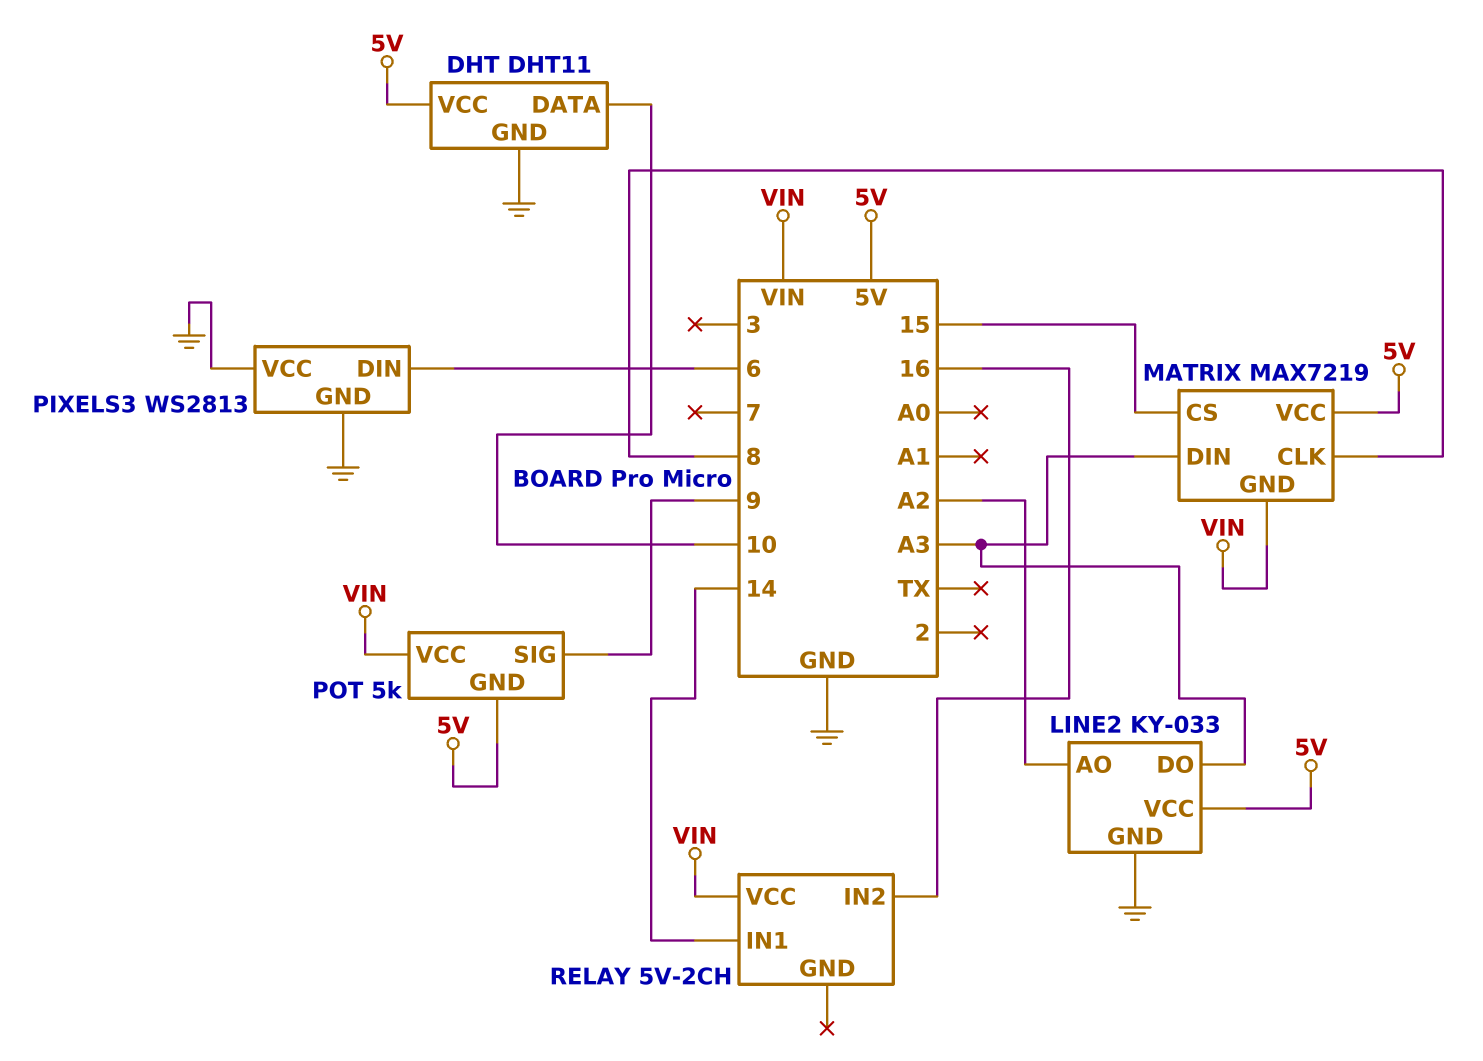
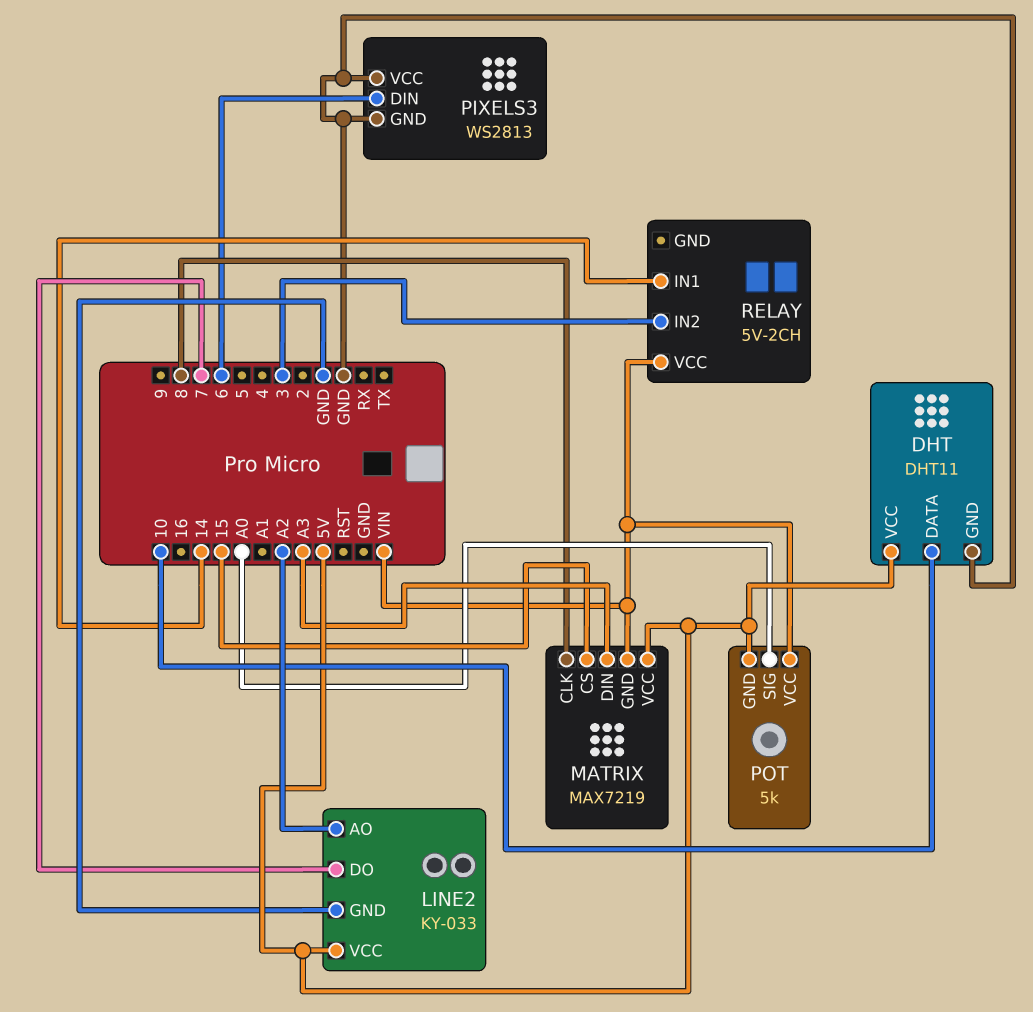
LINE2 pin DO: A3 -> 7
POT pin SIG: 9 -> A0
RELAY pin IN2: 16 -> 3

